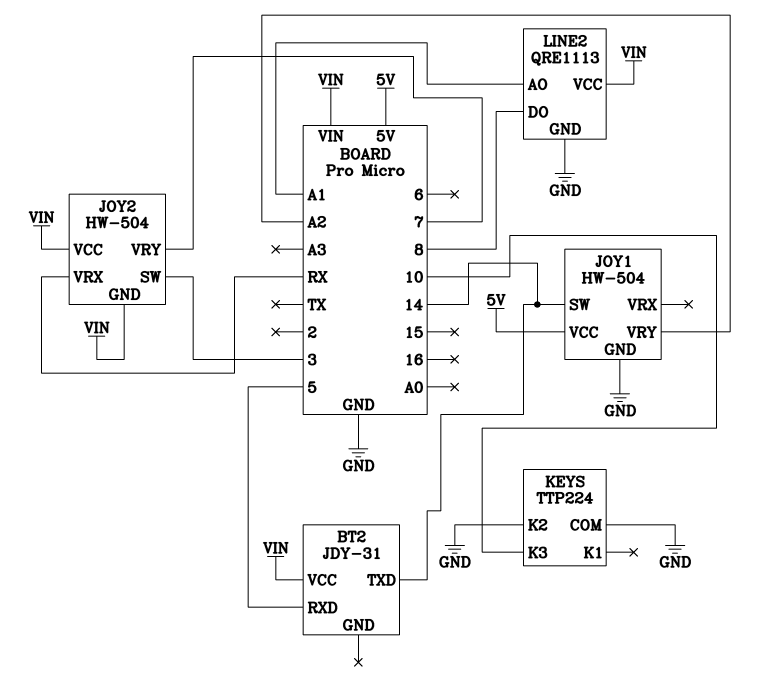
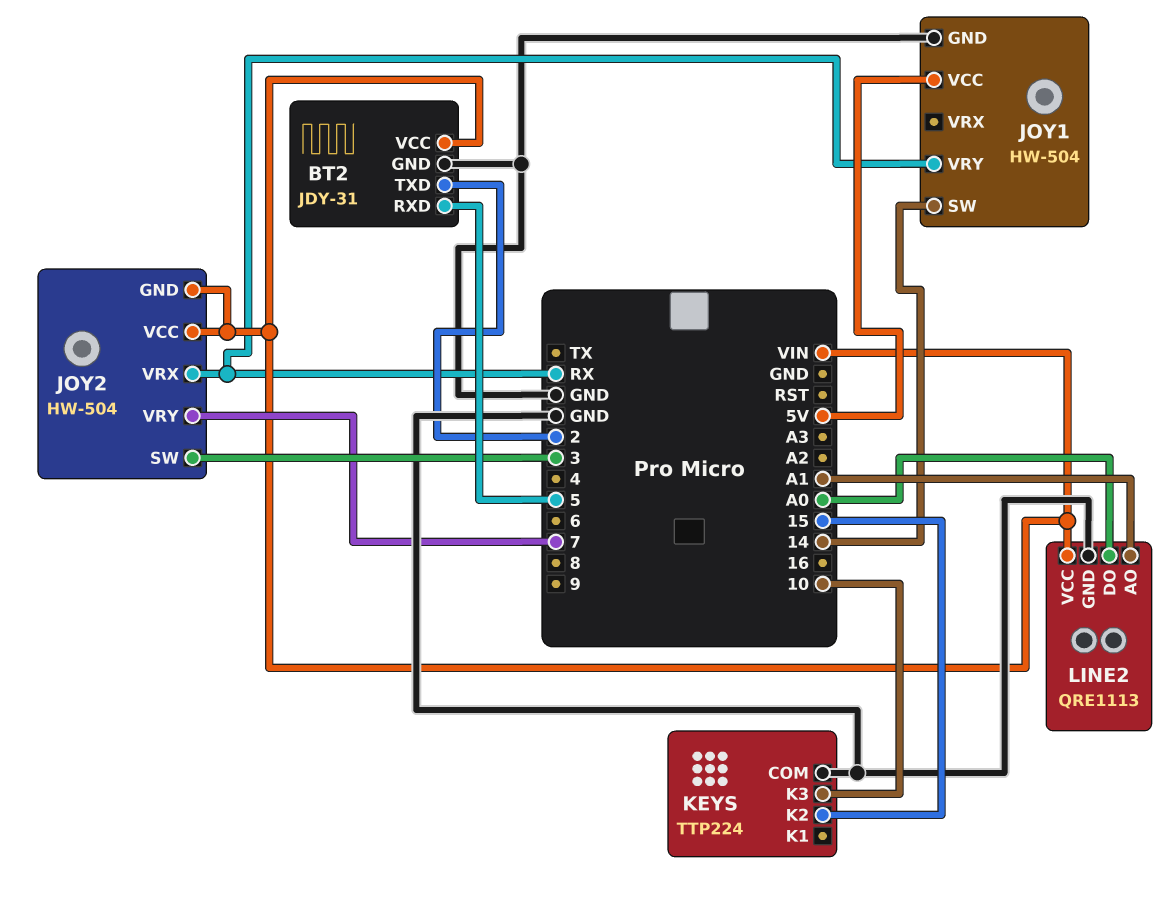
BT2 pin GND: none -> GND
BT2 pin TXD: 14 -> 2
JOY1 pin VRY: A2 -> RX
KEYS pin K2: GND -> 15
LINE2 pin DO: 8 -> A0

